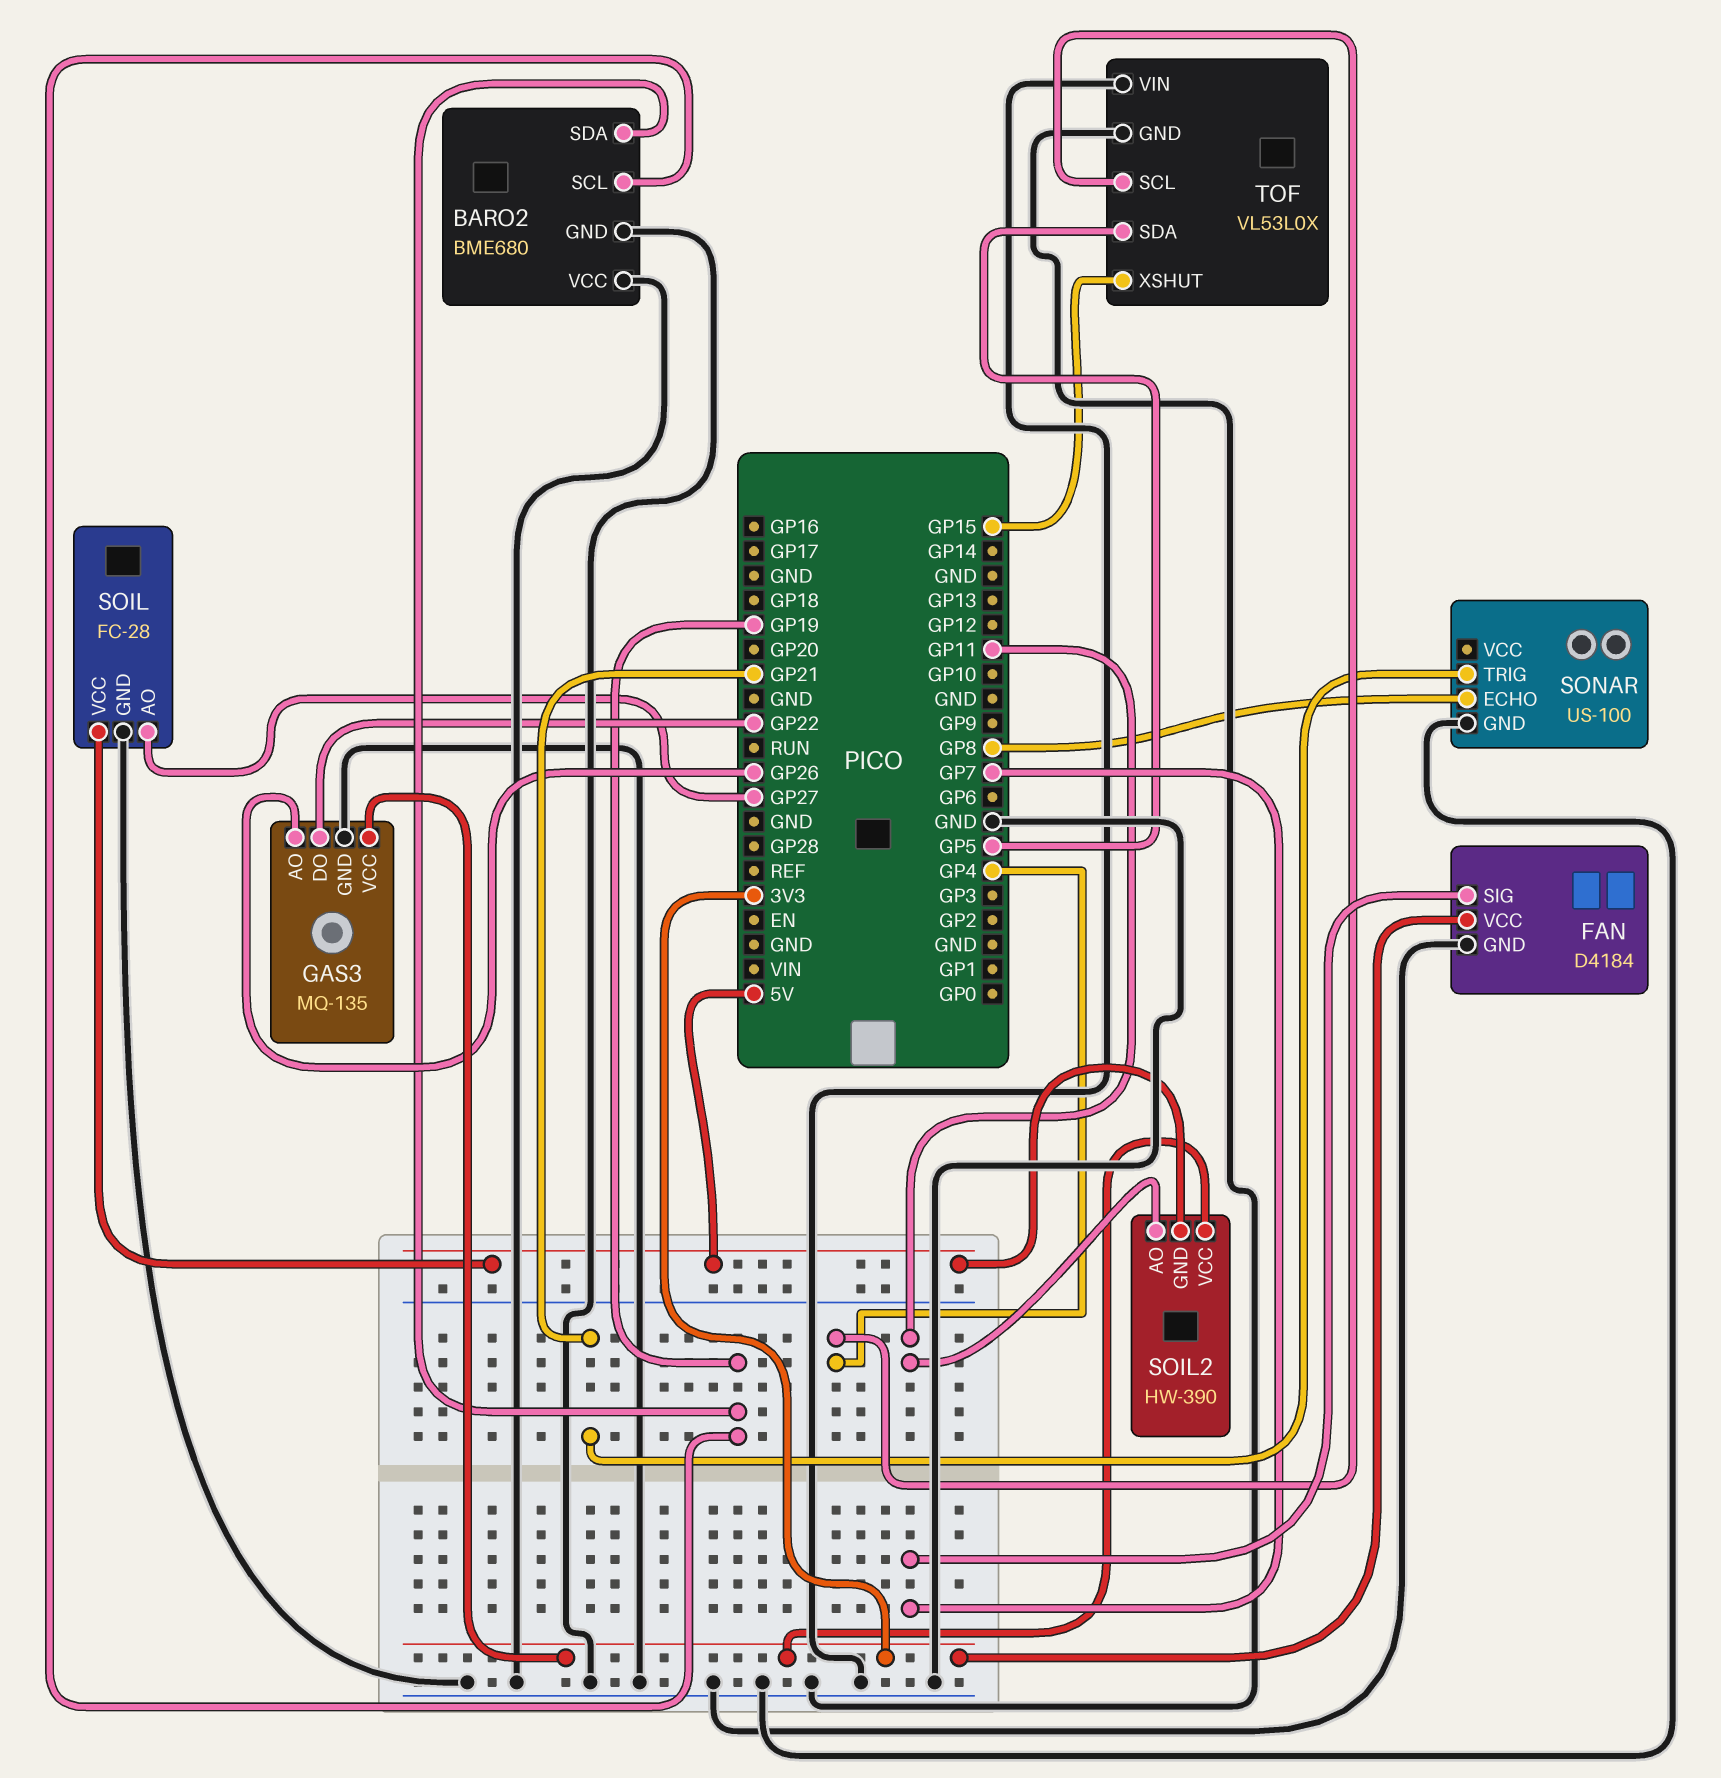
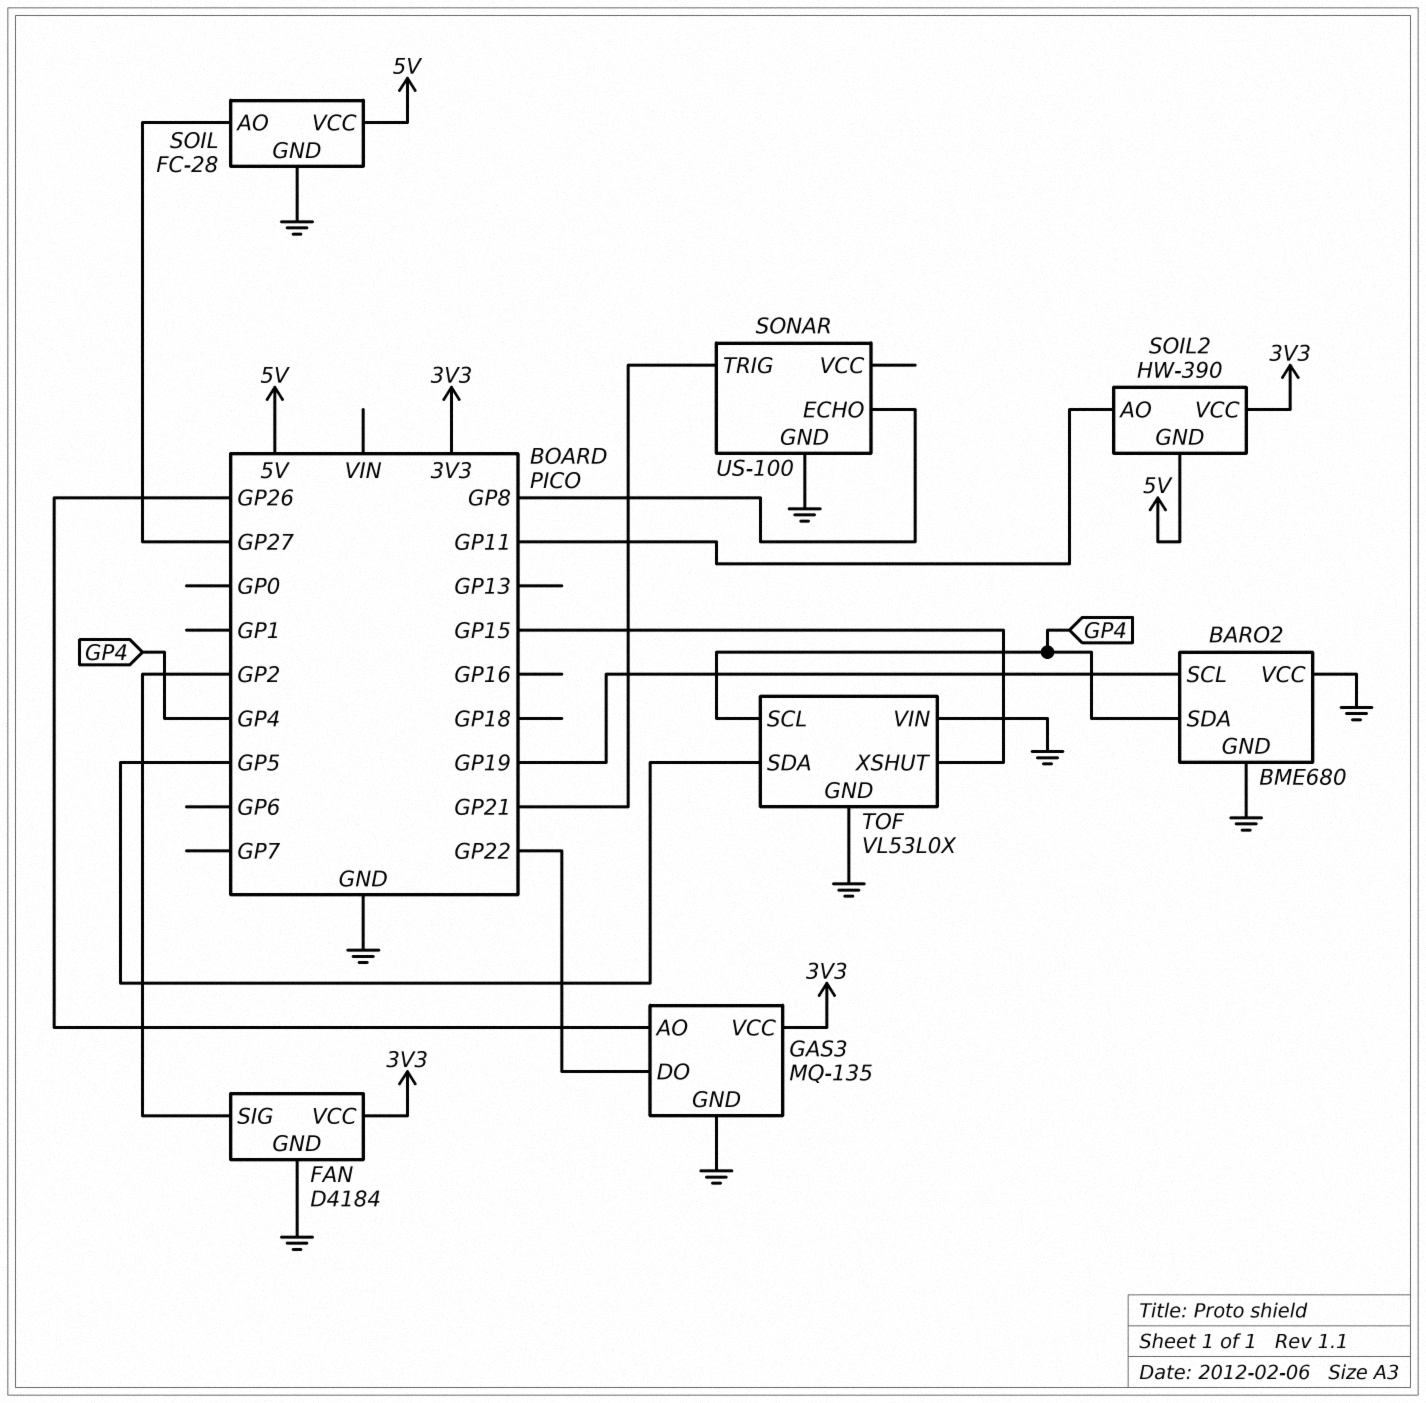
BARO2 pin SDA: GP19 -> GP4
FAN pin SIG: GP7 -> GP2

